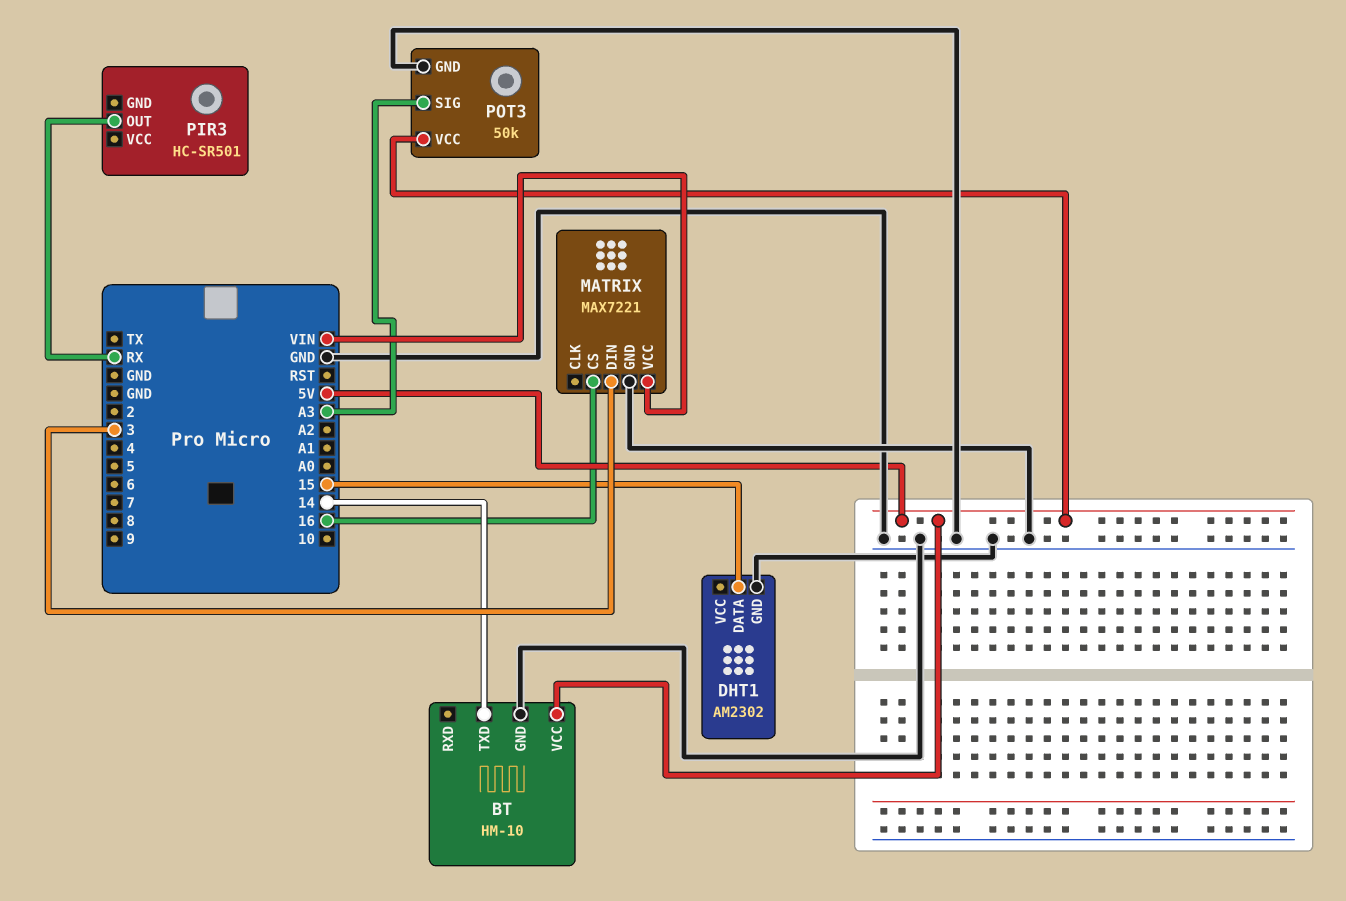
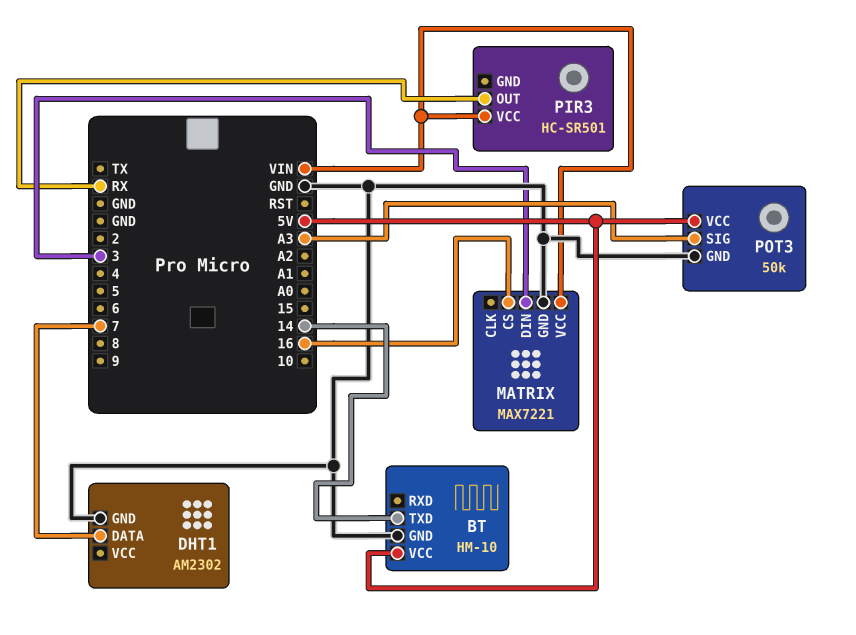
DHT1 pin DATA: 15 -> 7
PIR3 pin VCC: none -> VIN

